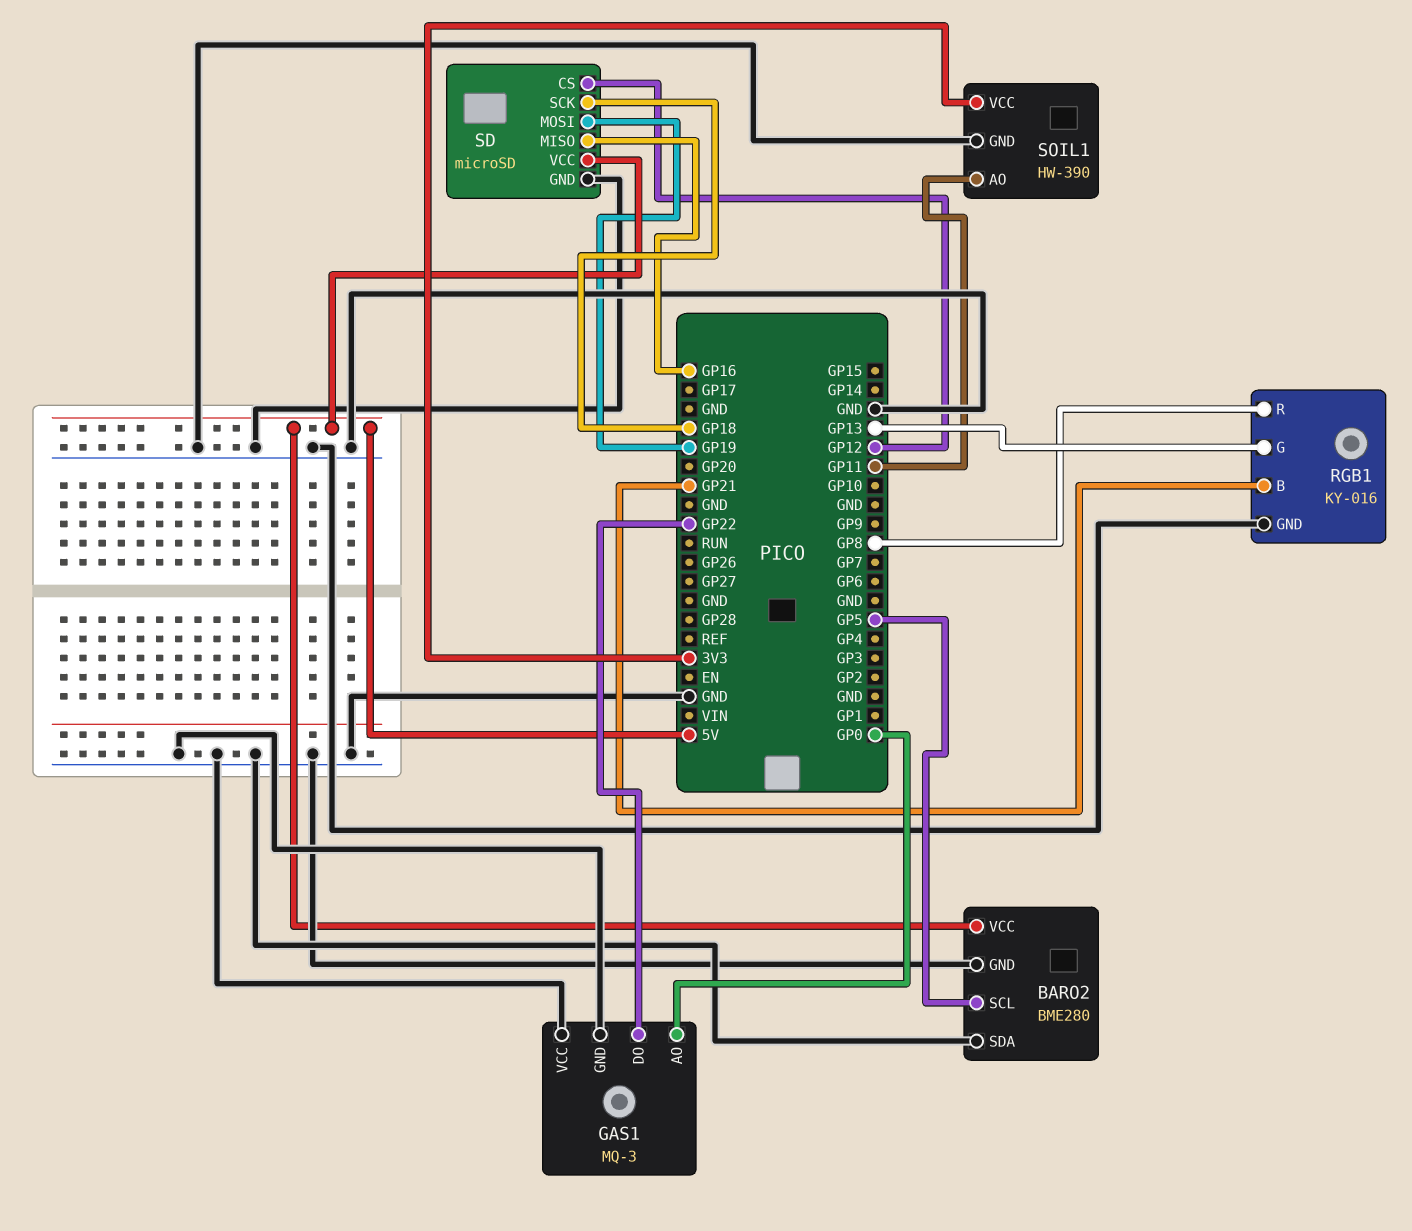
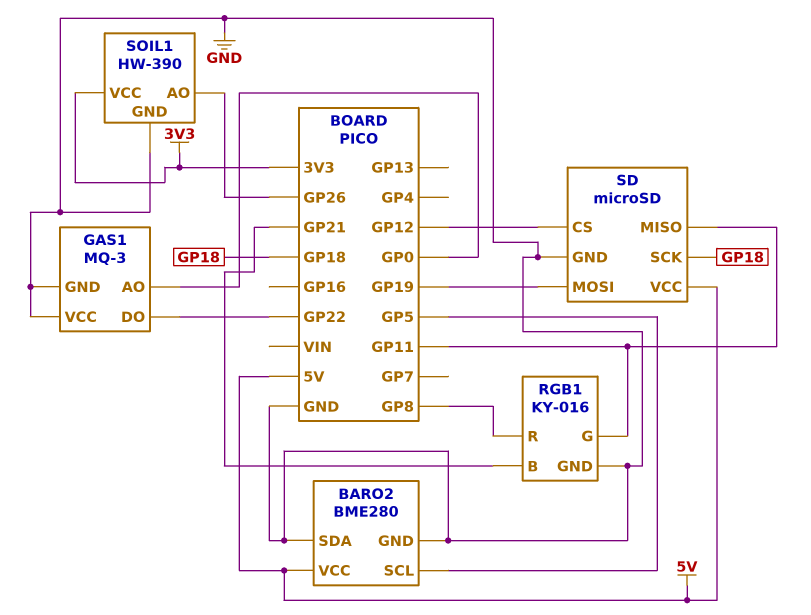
RGB1 pin G: GP13 -> GP11
SD pin MISO: GP16 -> GP11
SOIL1 pin AO: GP11 -> GP26

